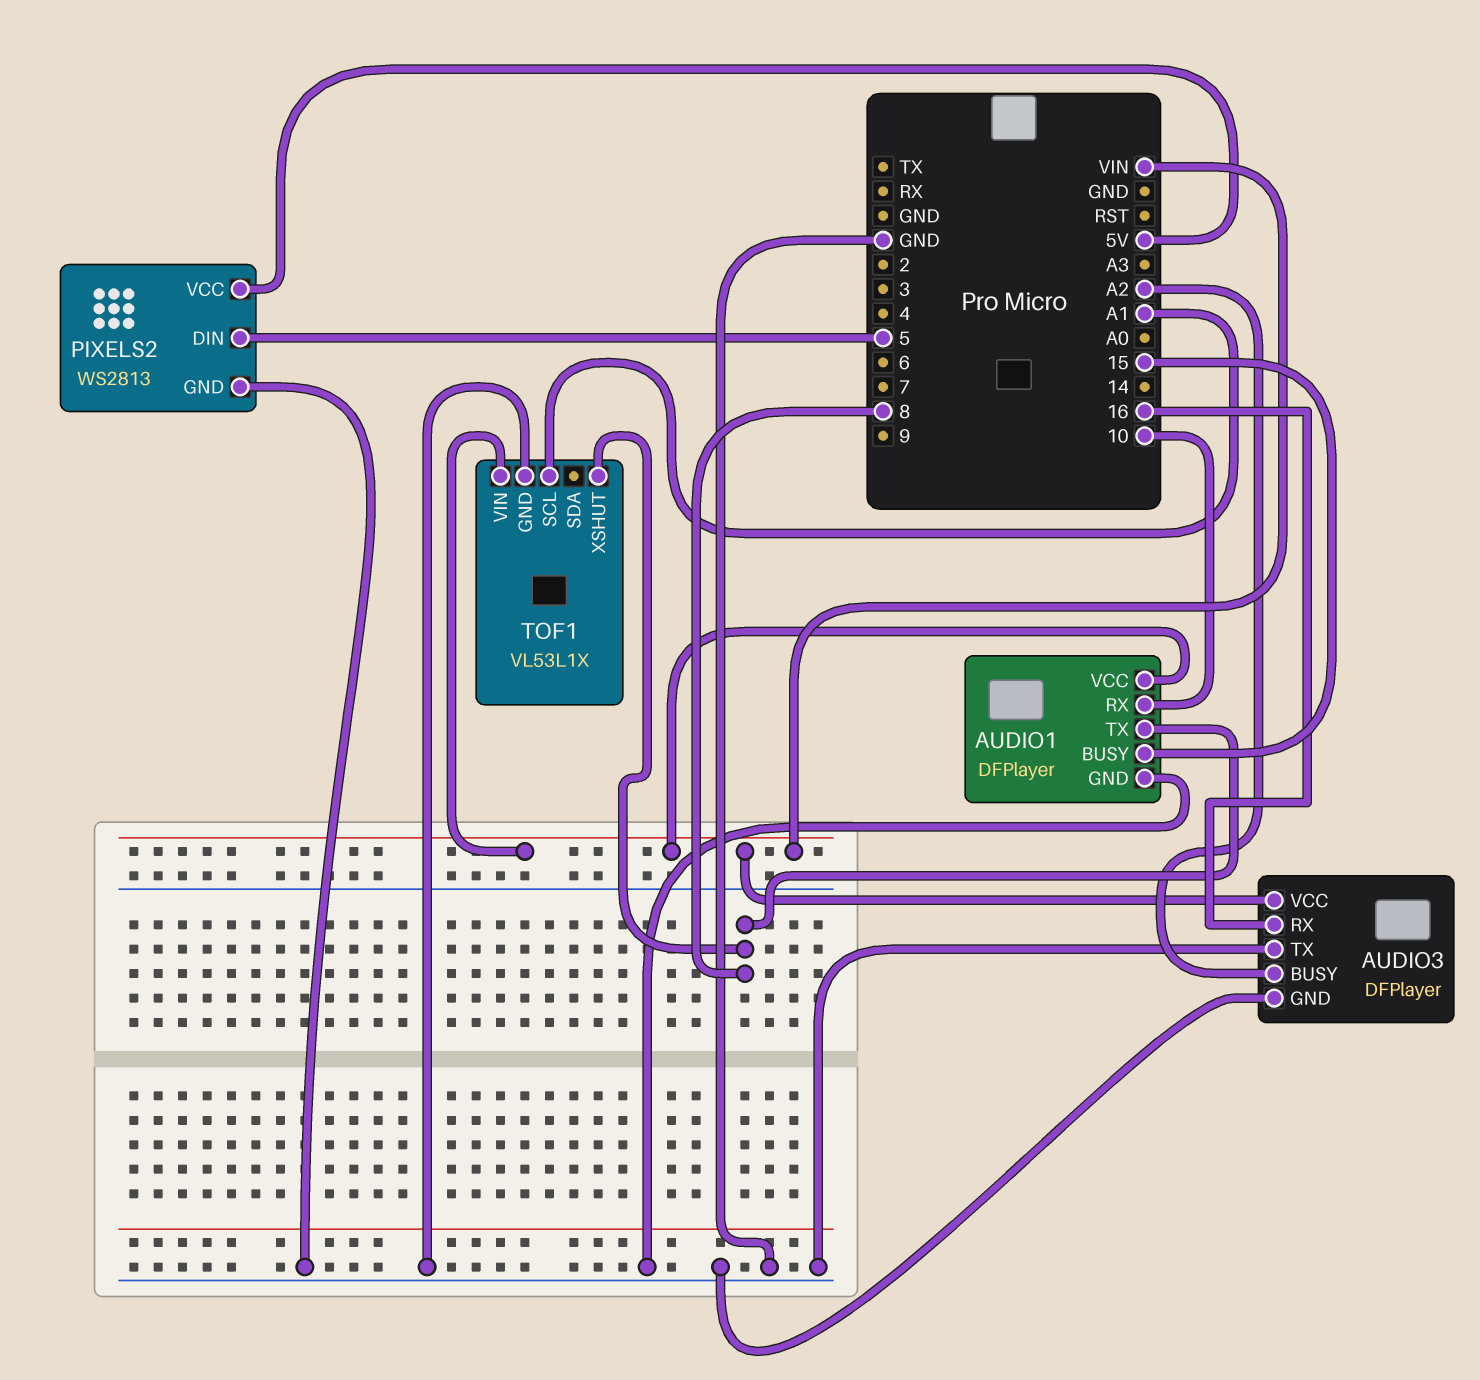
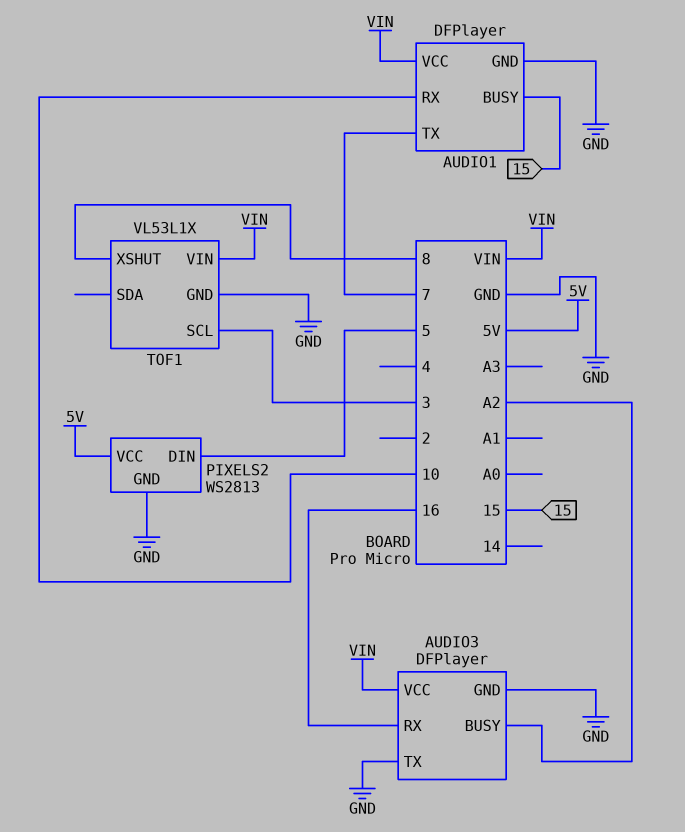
AUDIO1 pin TX: 8 -> 7
TOF1 pin SCL: A1 -> 3

